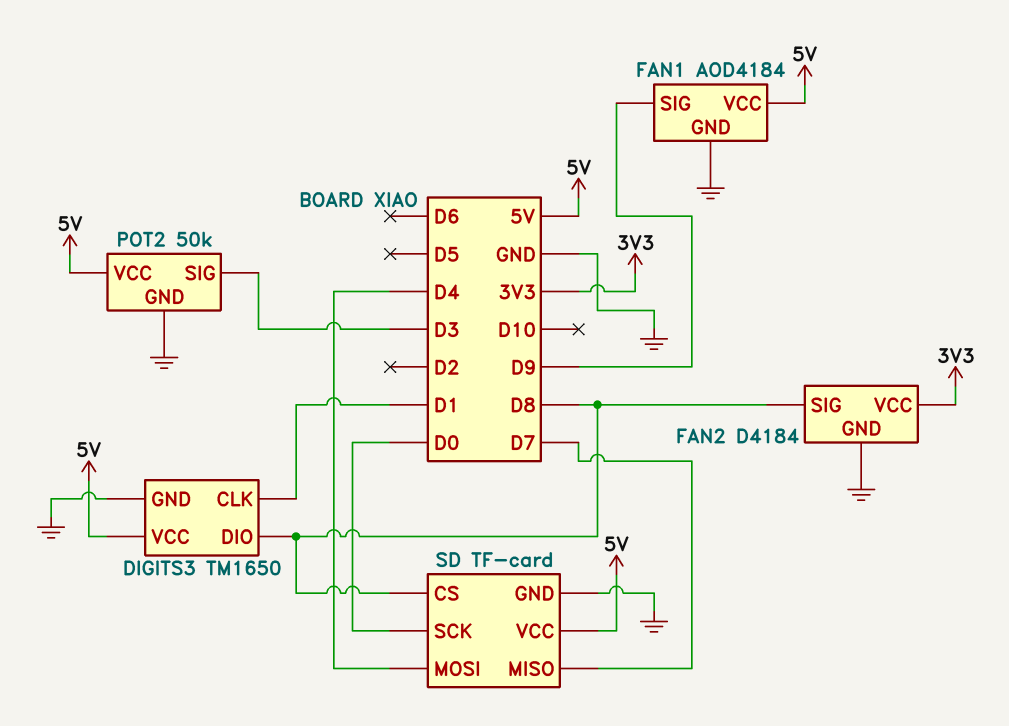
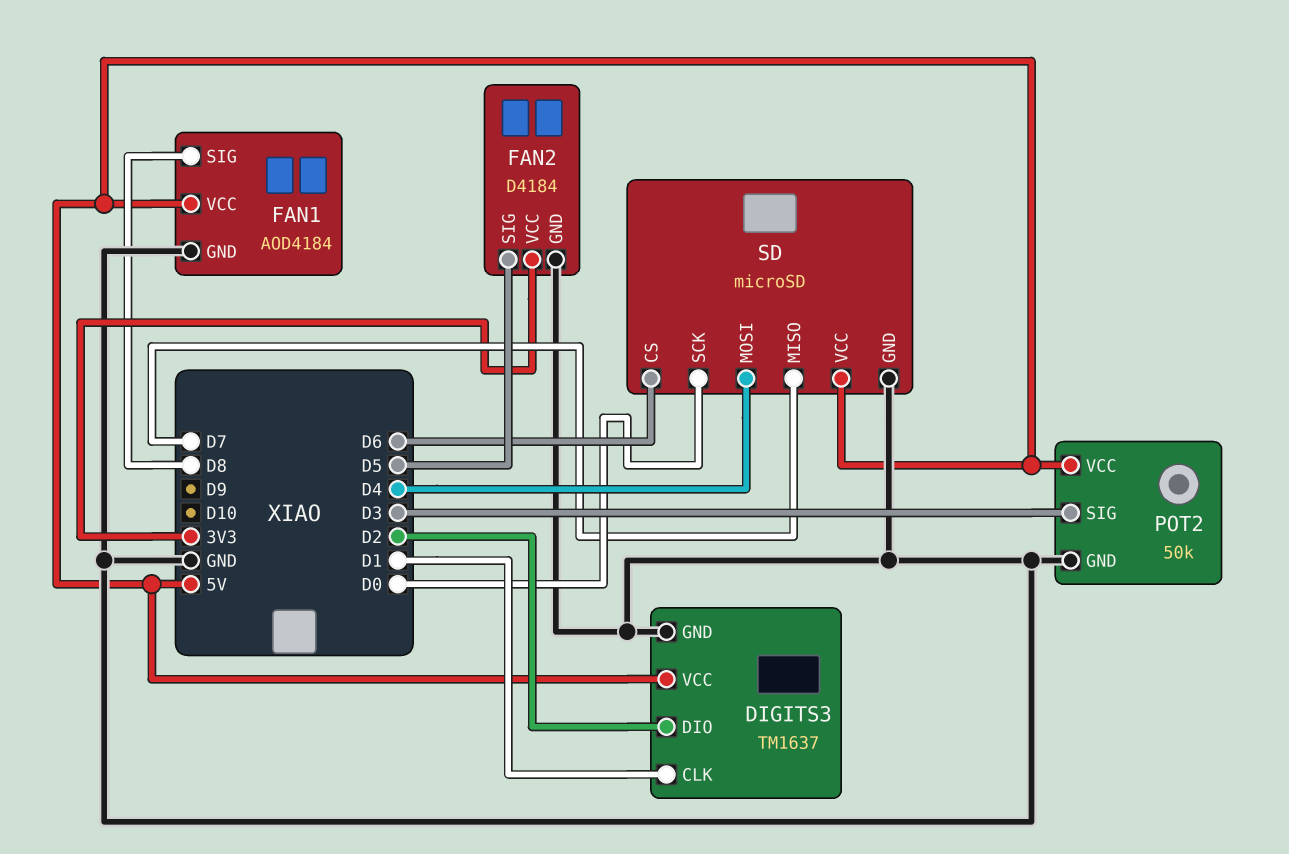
DIGITS3: TM1650 -> TM1637
DIGITS3 pin DIO: D8 -> D2
FAN1 pin SIG: D9 -> D8
FAN2 pin SIG: D8 -> D5
SD: TF-card -> microSD
SD pin CS: D8 -> D6

